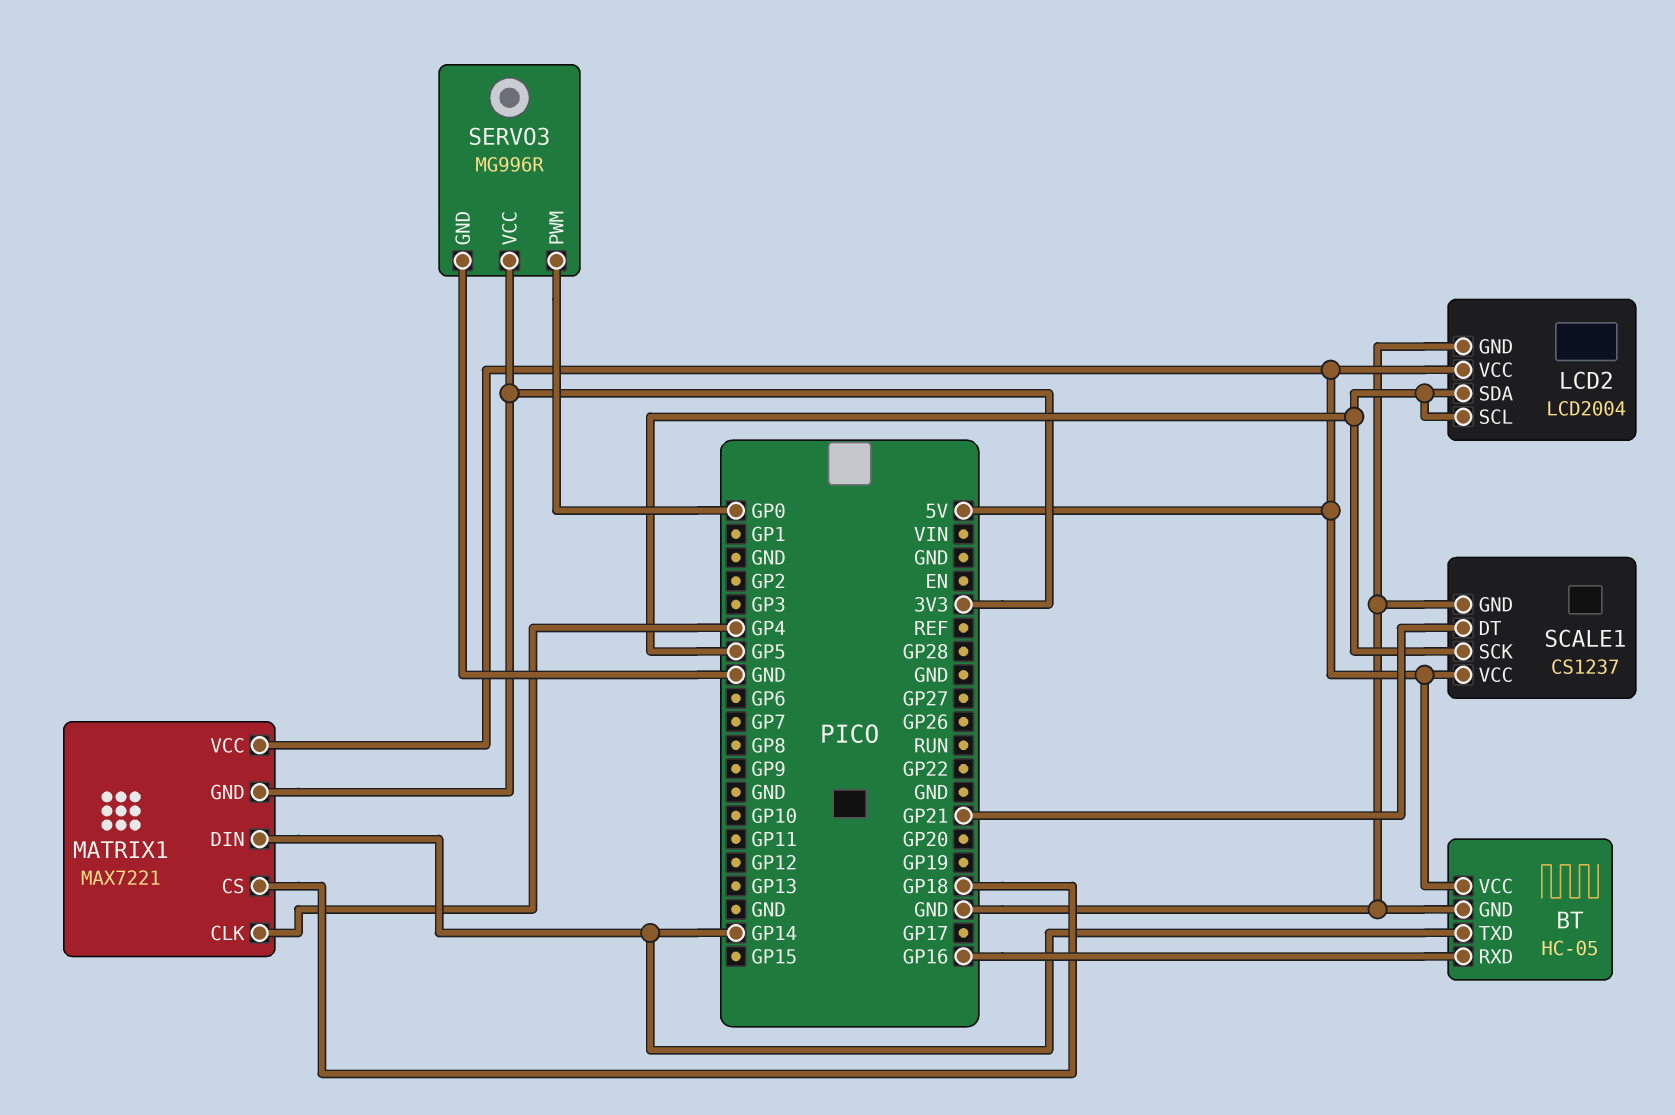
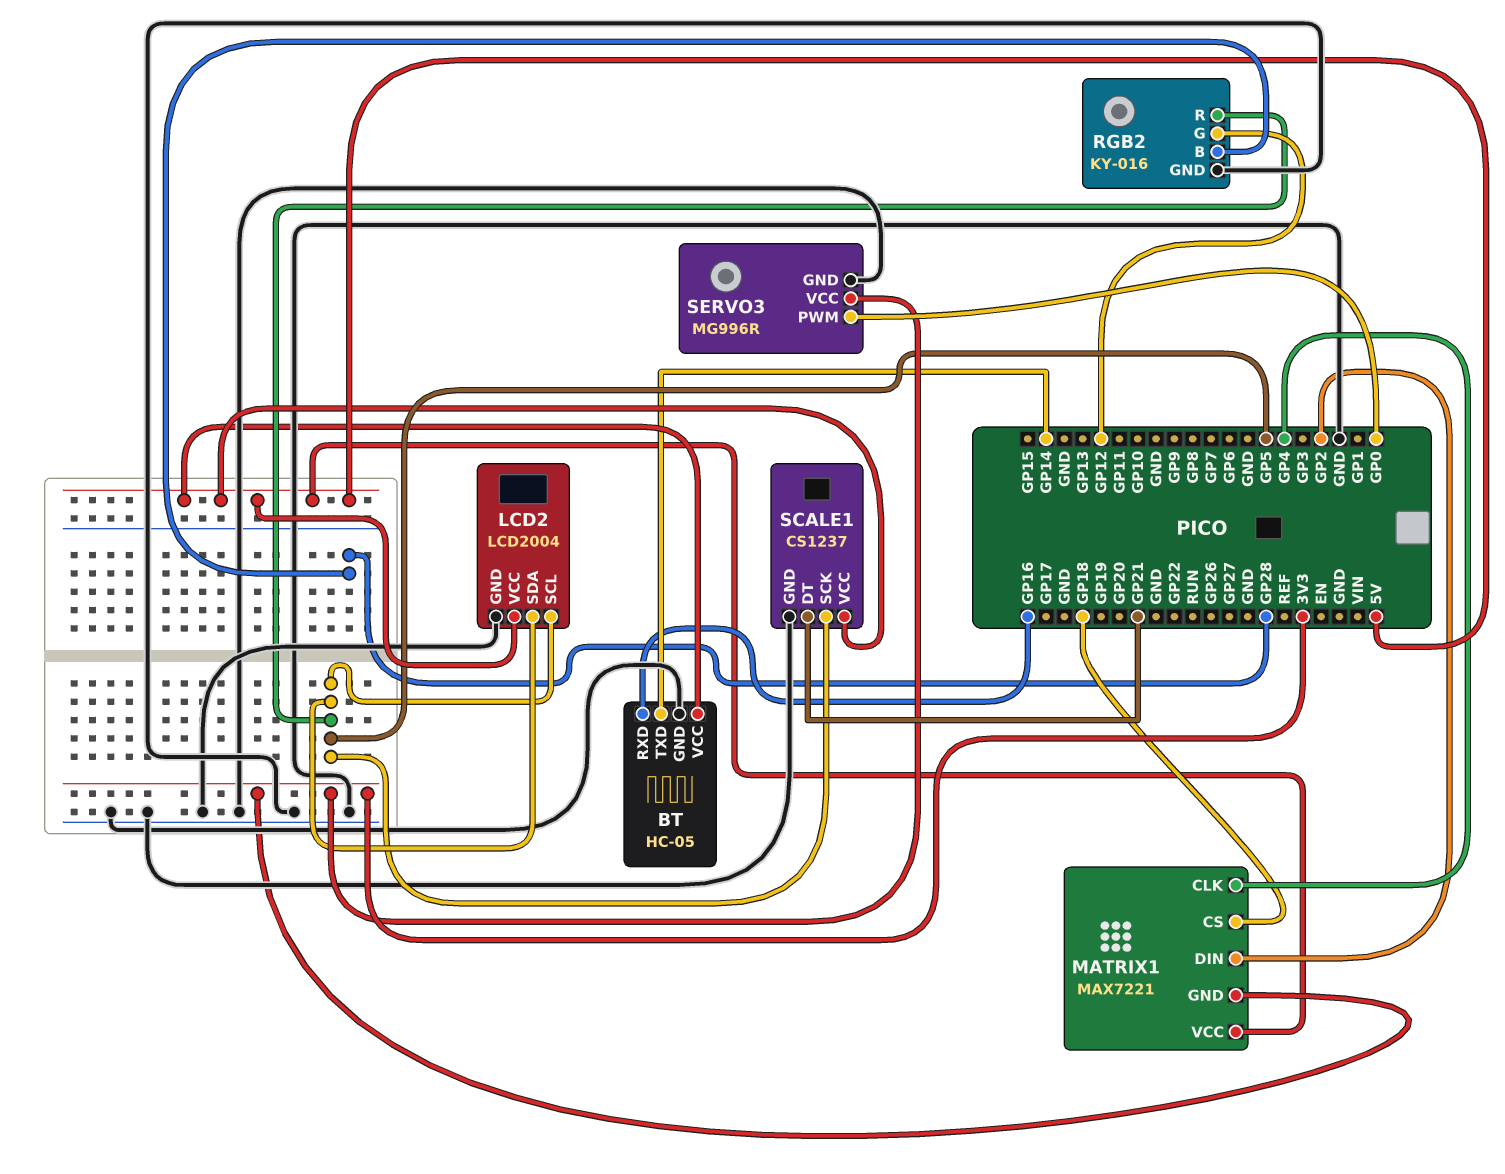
MATRIX1 pin DIN: GP14 -> GP2
RGB2: none -> KY-016
RGB2 pin B: none -> GP28
RGB2 pin G: none -> GP12
RGB2 pin GND: none -> GND
RGB2 pin R: none -> GP5

